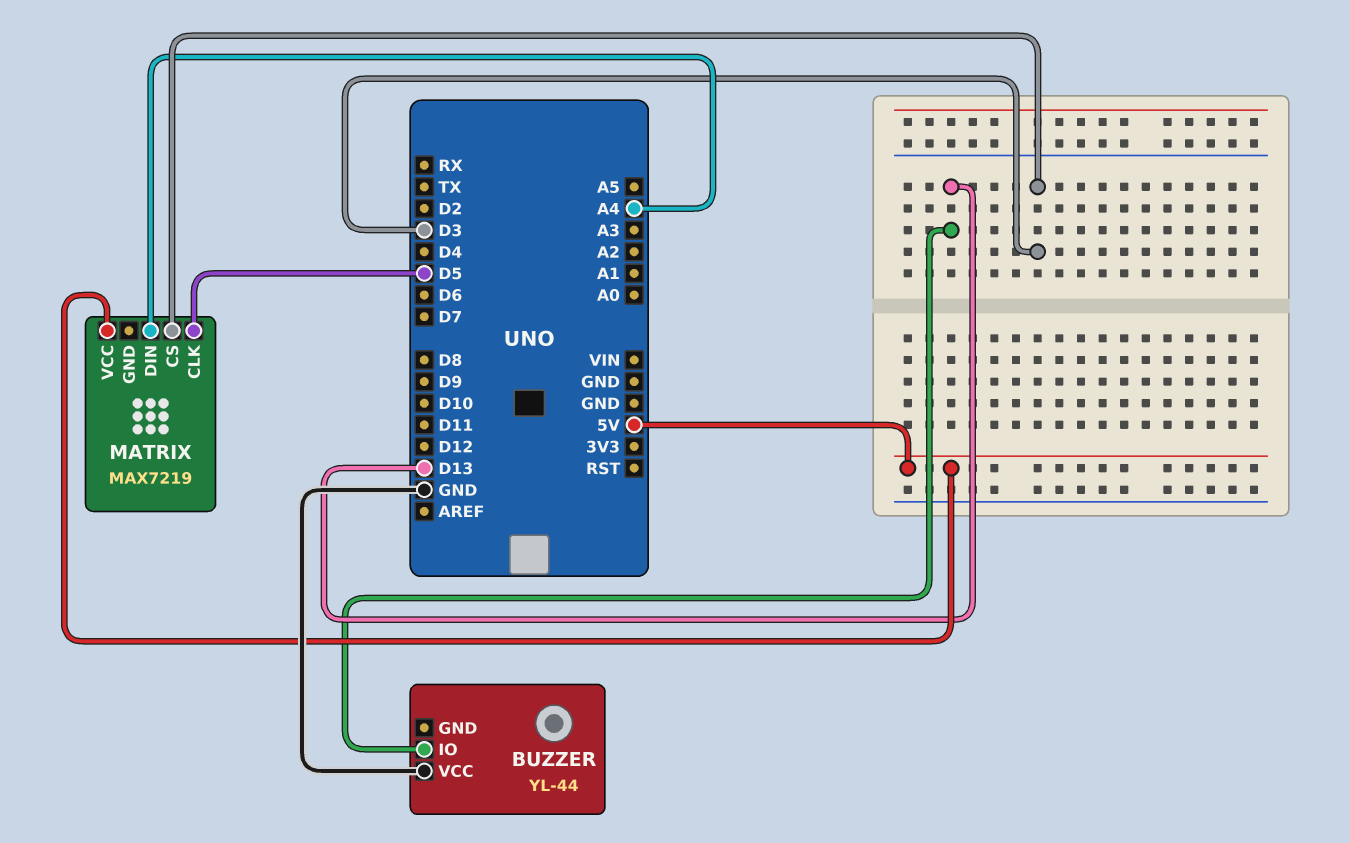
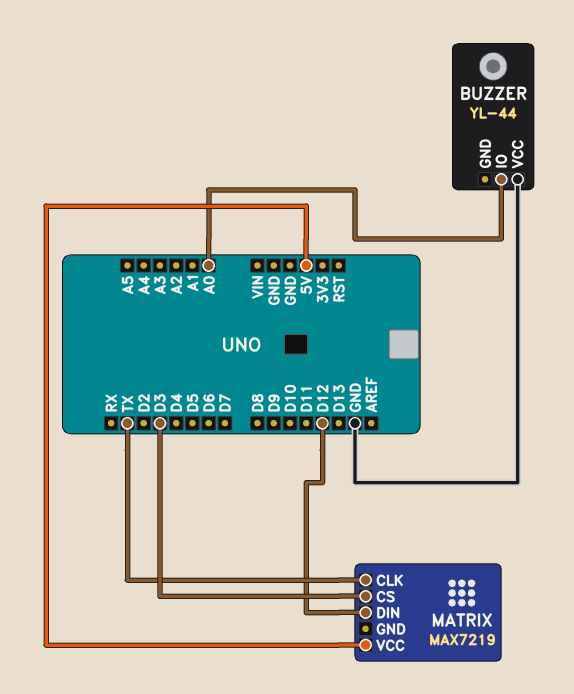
BUZZER pin IO: D13 -> A0
MATRIX pin CLK: D5 -> TX
MATRIX pin DIN: A4 -> D12

